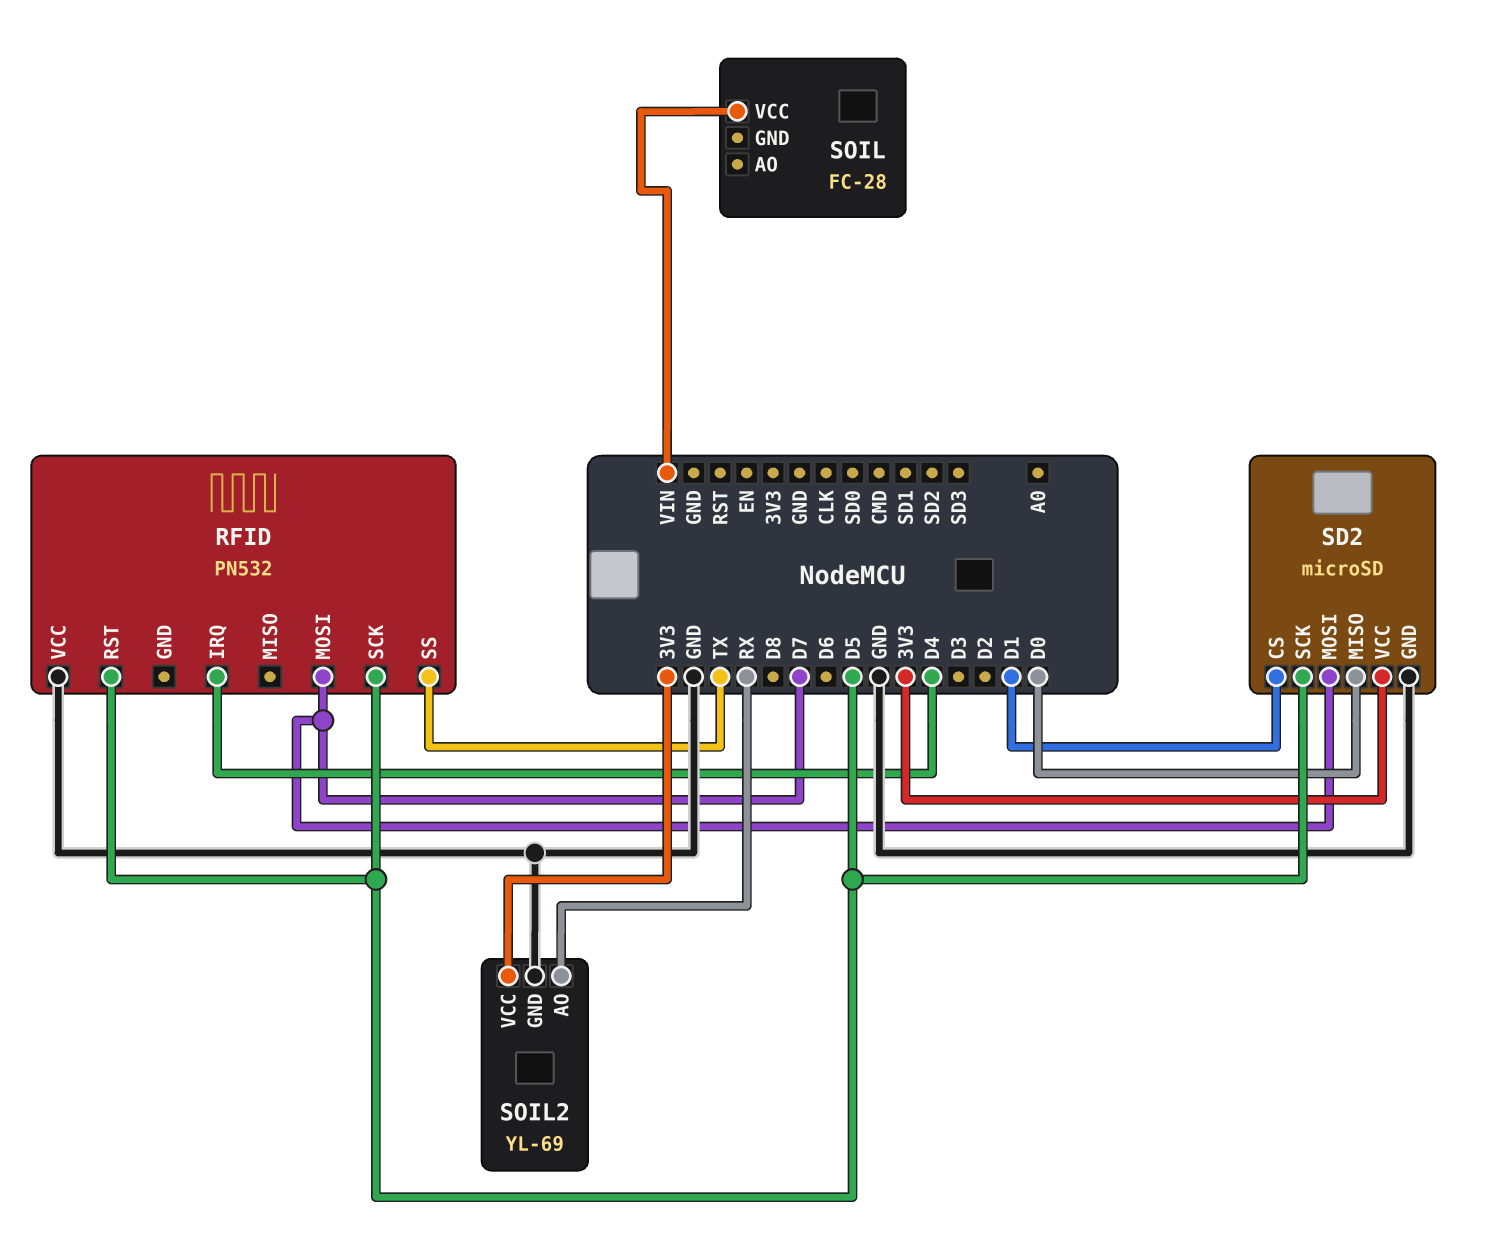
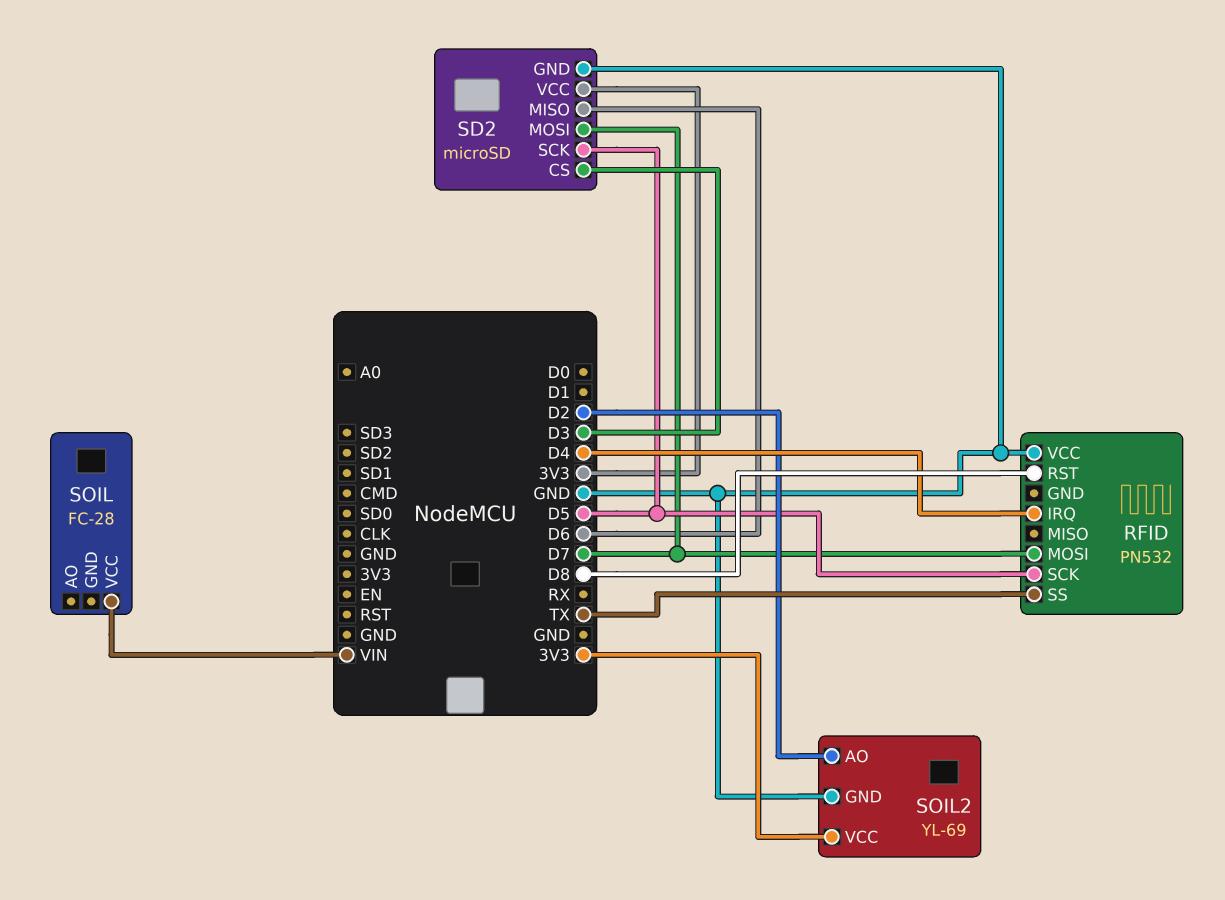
RFID pin RST: D5 -> D8
SD2 pin CS: D1 -> D3
SD2 pin MISO: D0 -> D6
SOIL2 pin AO: RX -> D2

